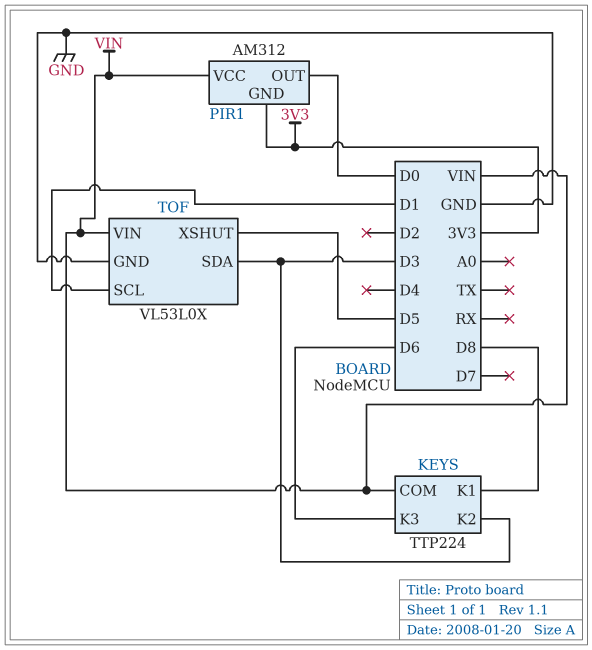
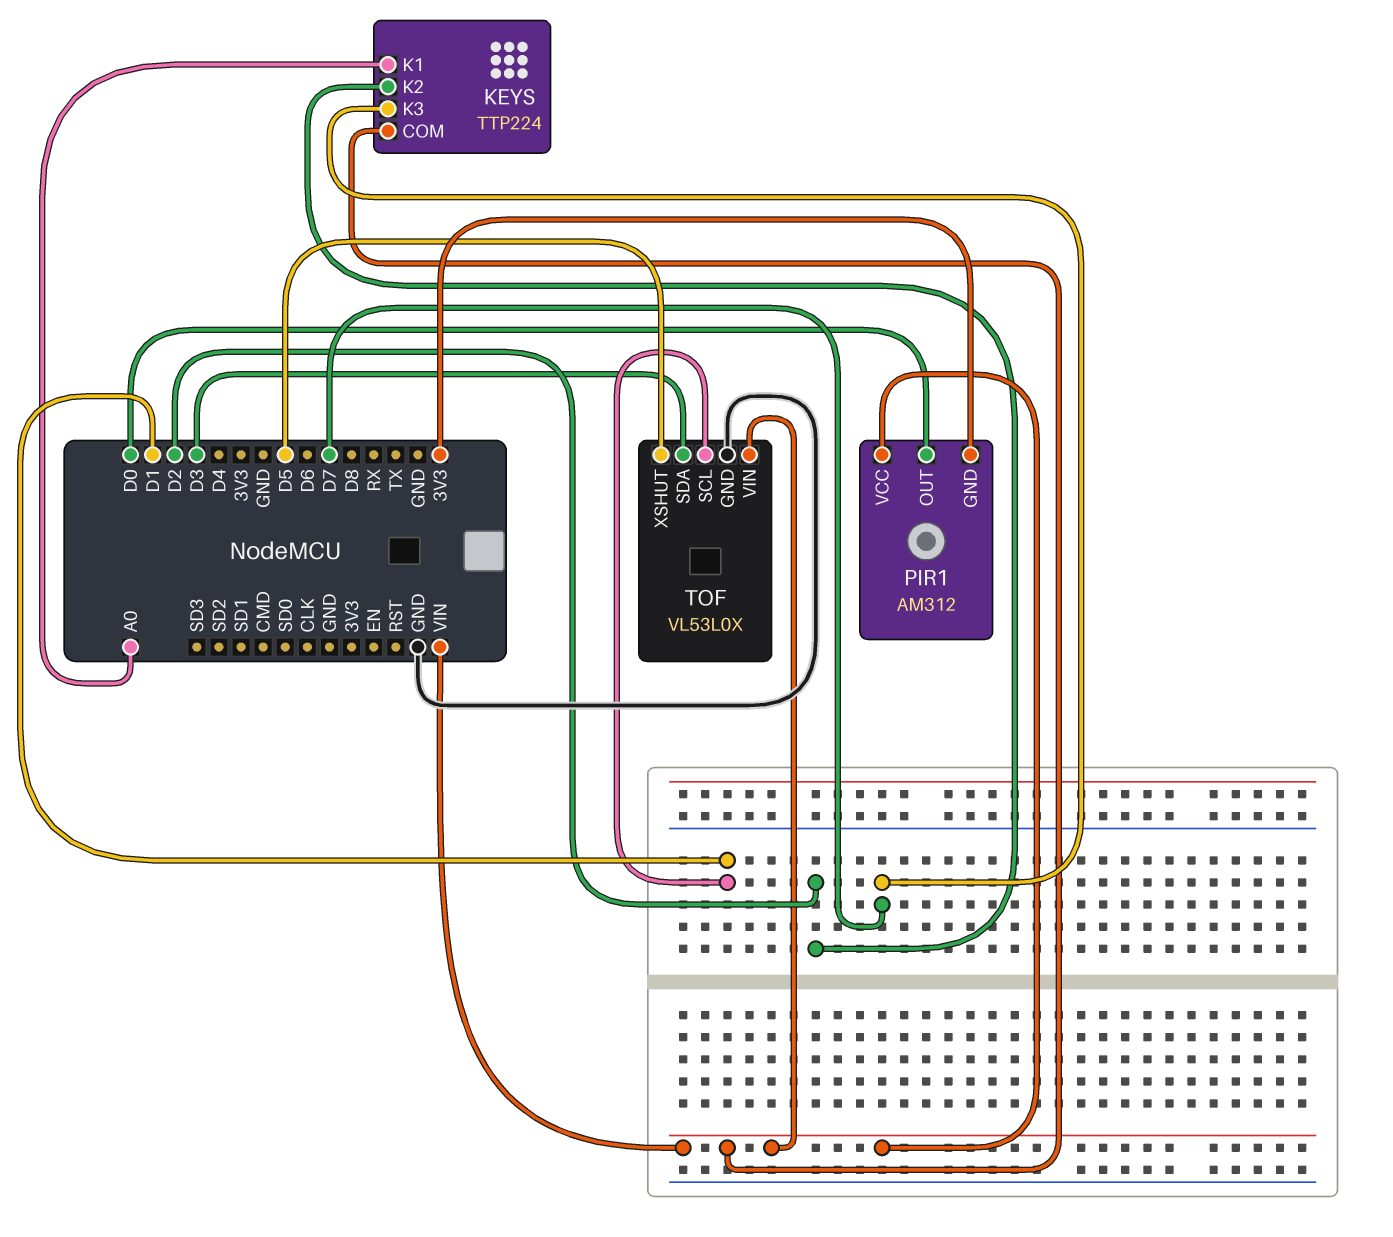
KEYS pin K1: D8 -> A0
KEYS pin K2: D3 -> D2
KEYS pin K3: D6 -> D7

